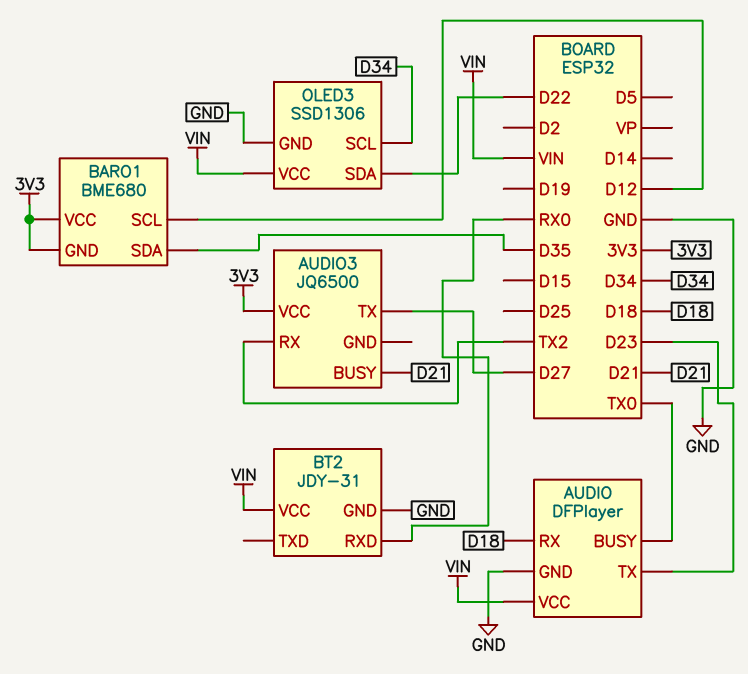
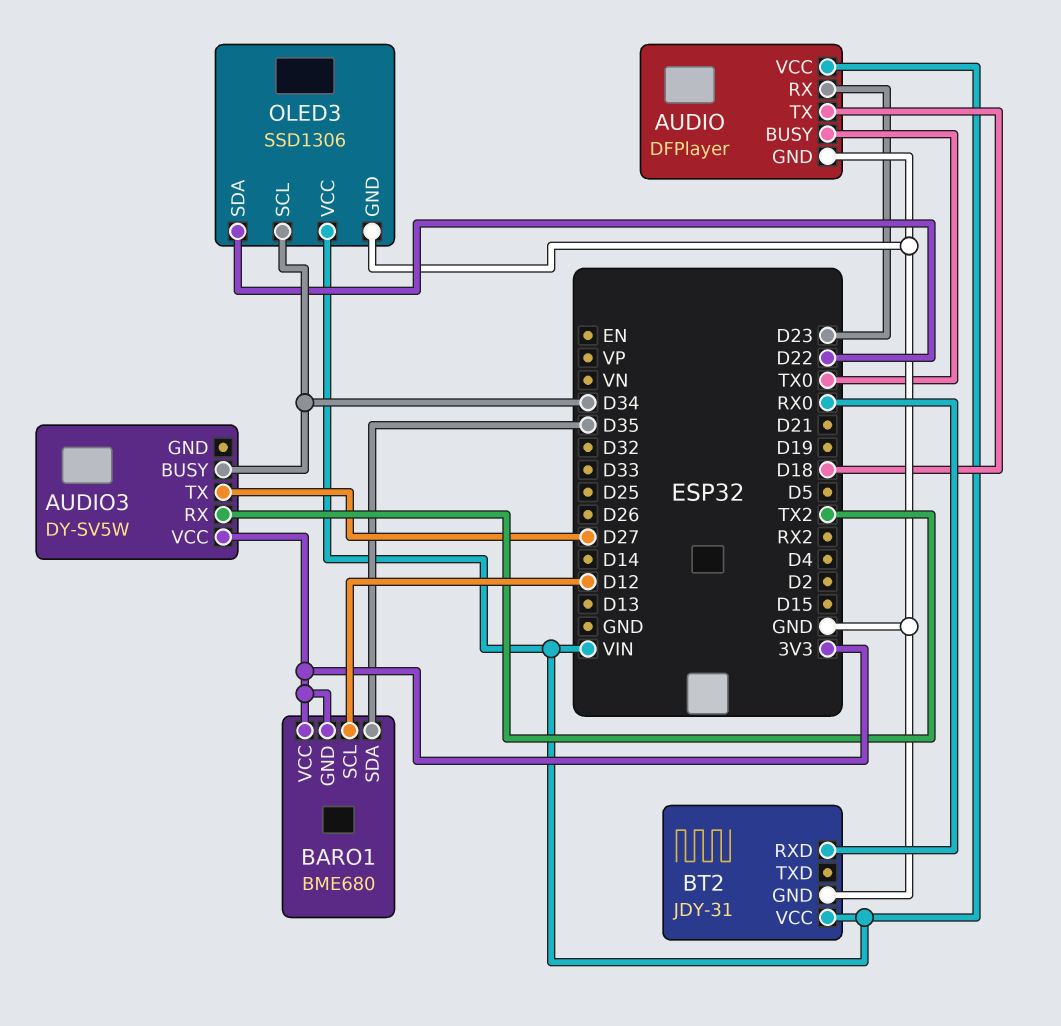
AUDIO pin RX: D18 -> D23
AUDIO pin TX: D23 -> D18
AUDIO3: JQ6500 -> DY-SV5W
AUDIO3 pin BUSY: D21 -> D34

